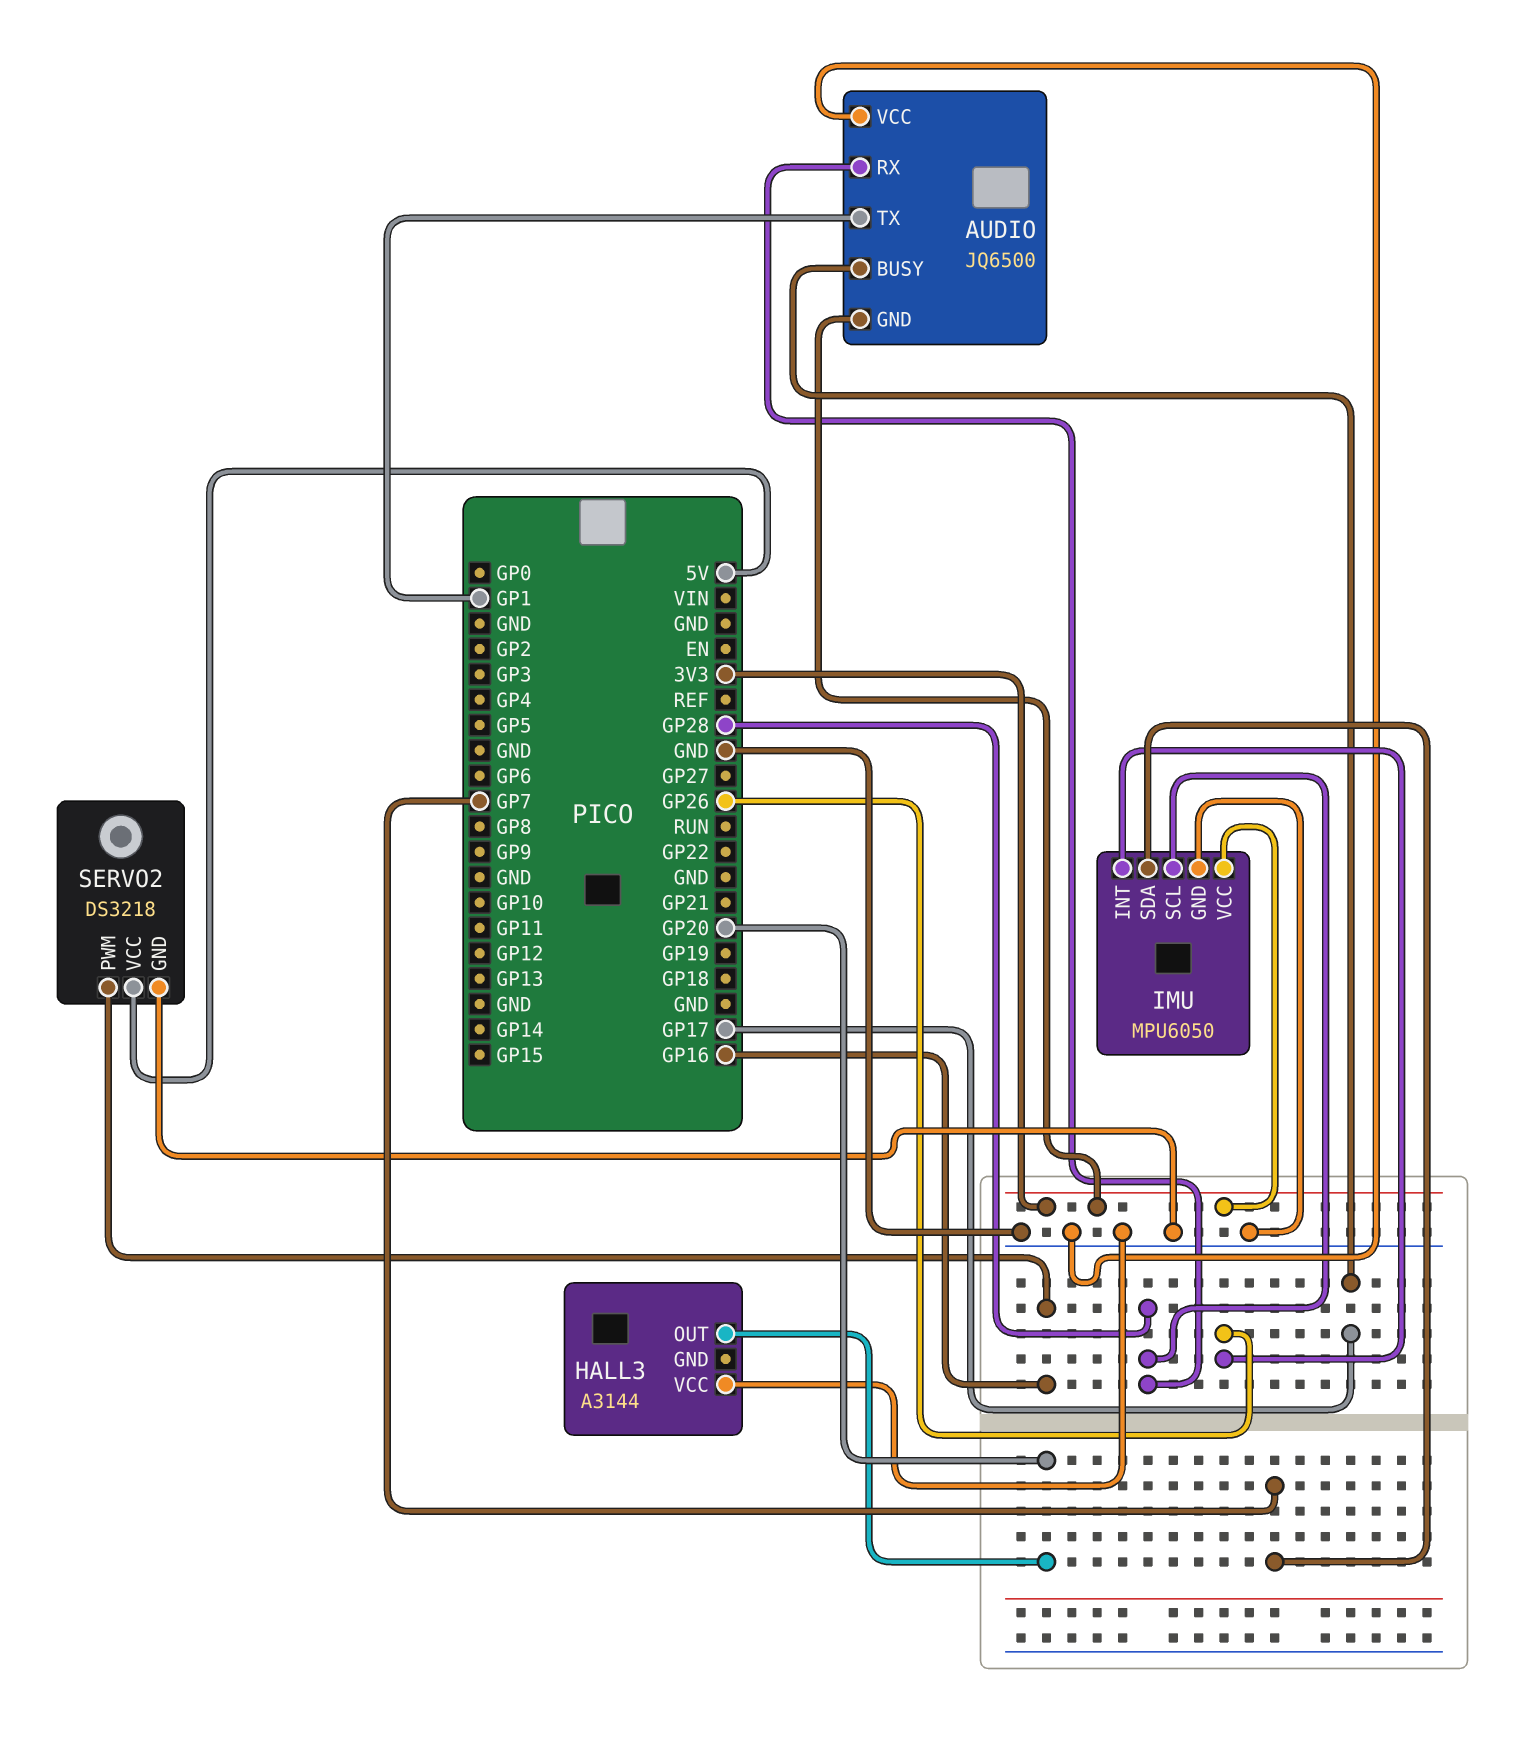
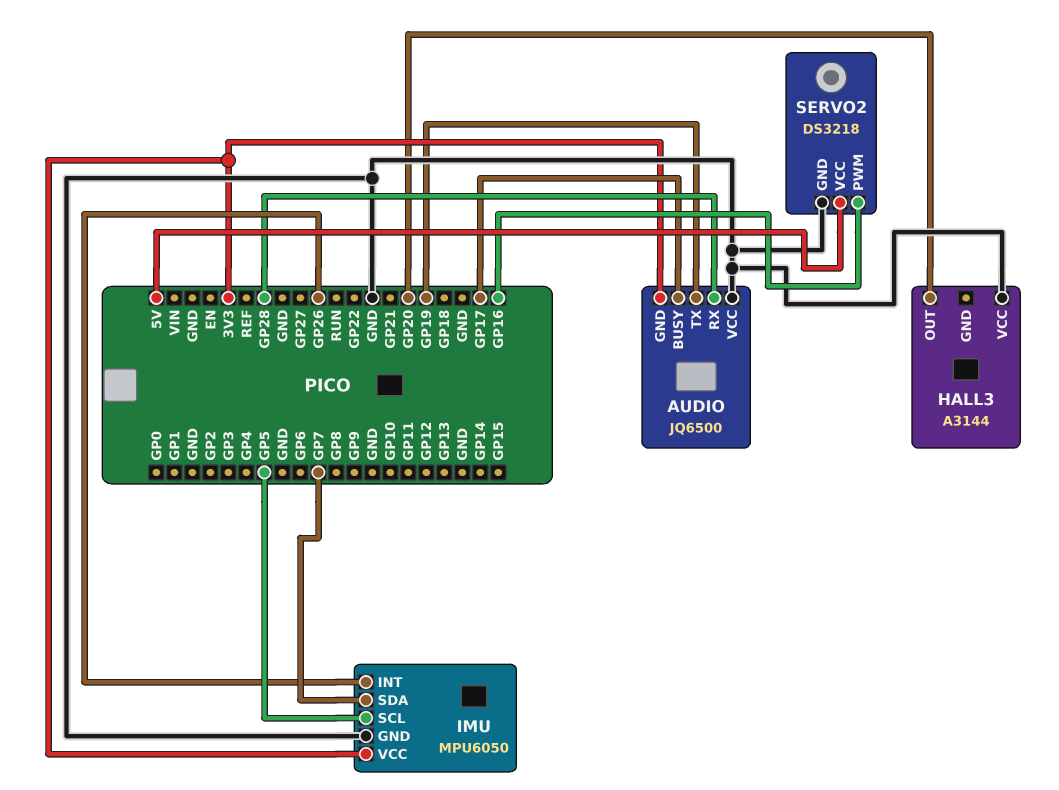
AUDIO pin TX: GP1 -> GP19
IMU pin SCL: GP28 -> GP5

